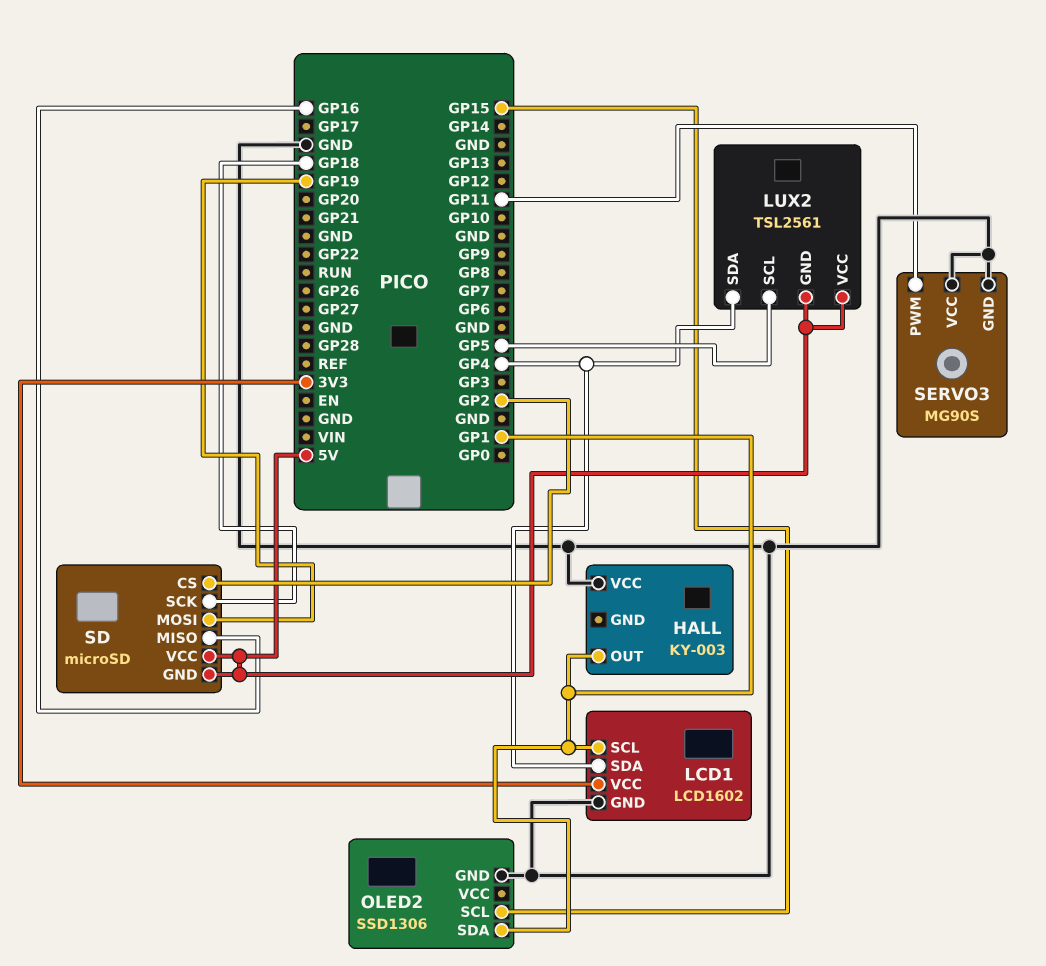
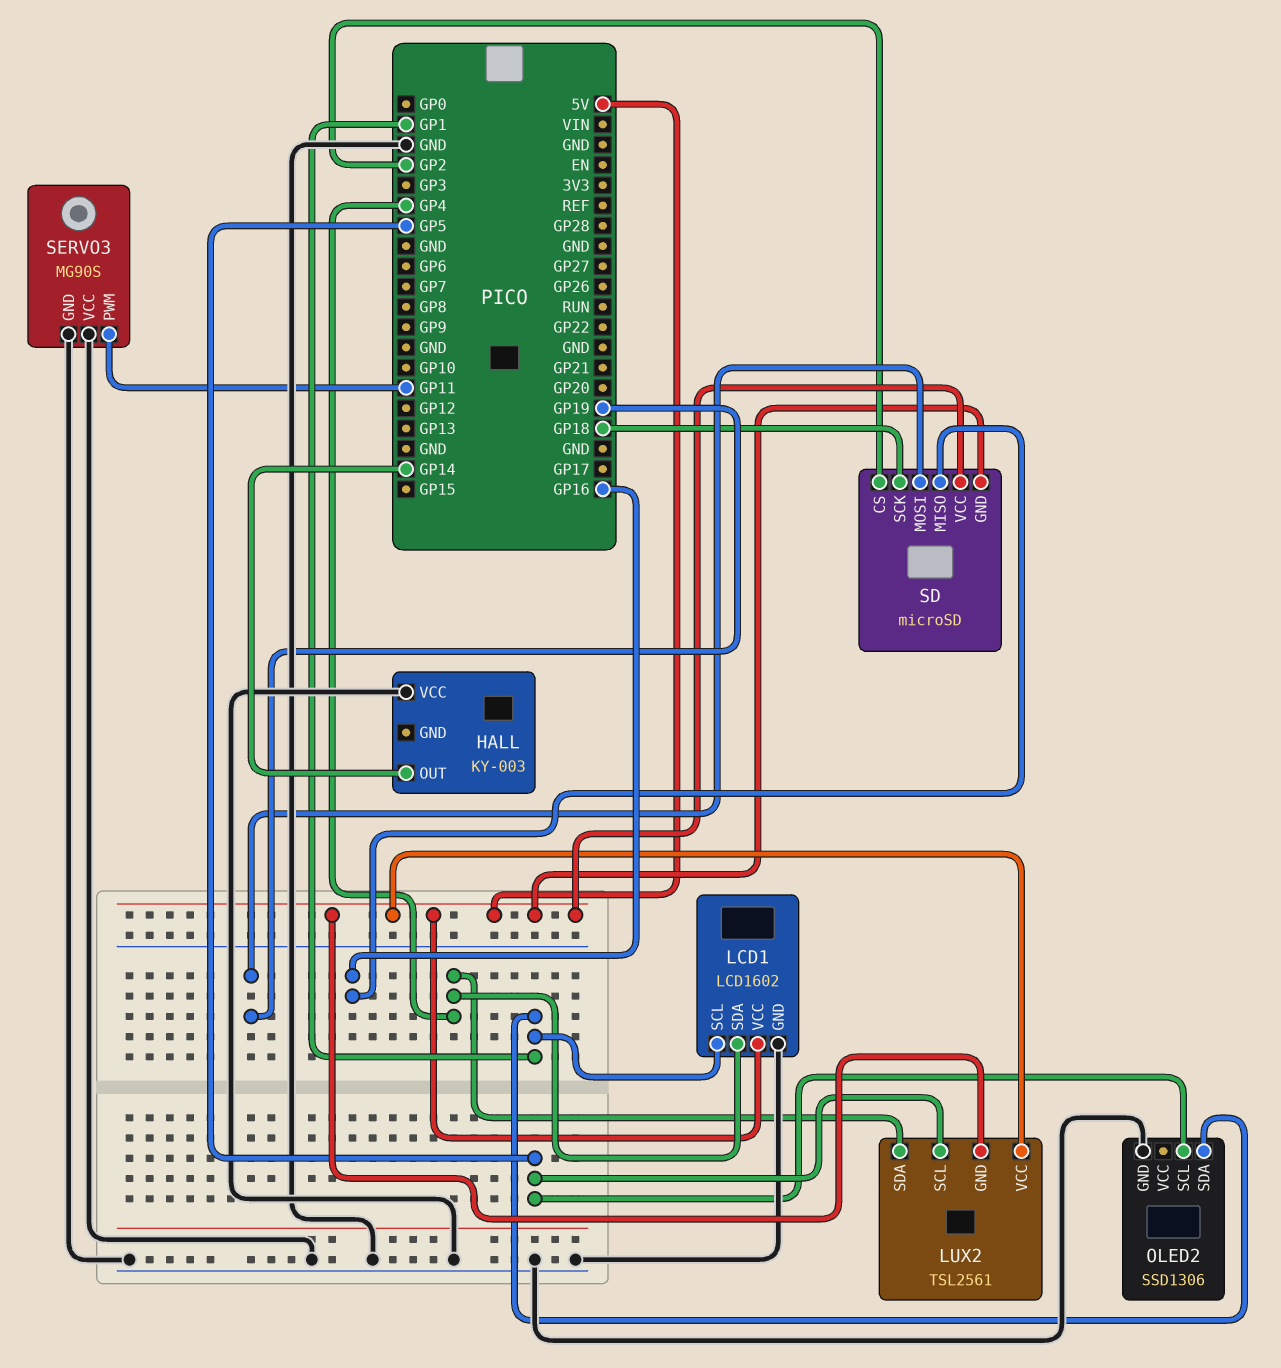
HALL pin OUT: GP1 -> GP14
LCD1 pin VCC: 3V3 -> 5V
OLED2 pin SCL: GP15 -> GP5

